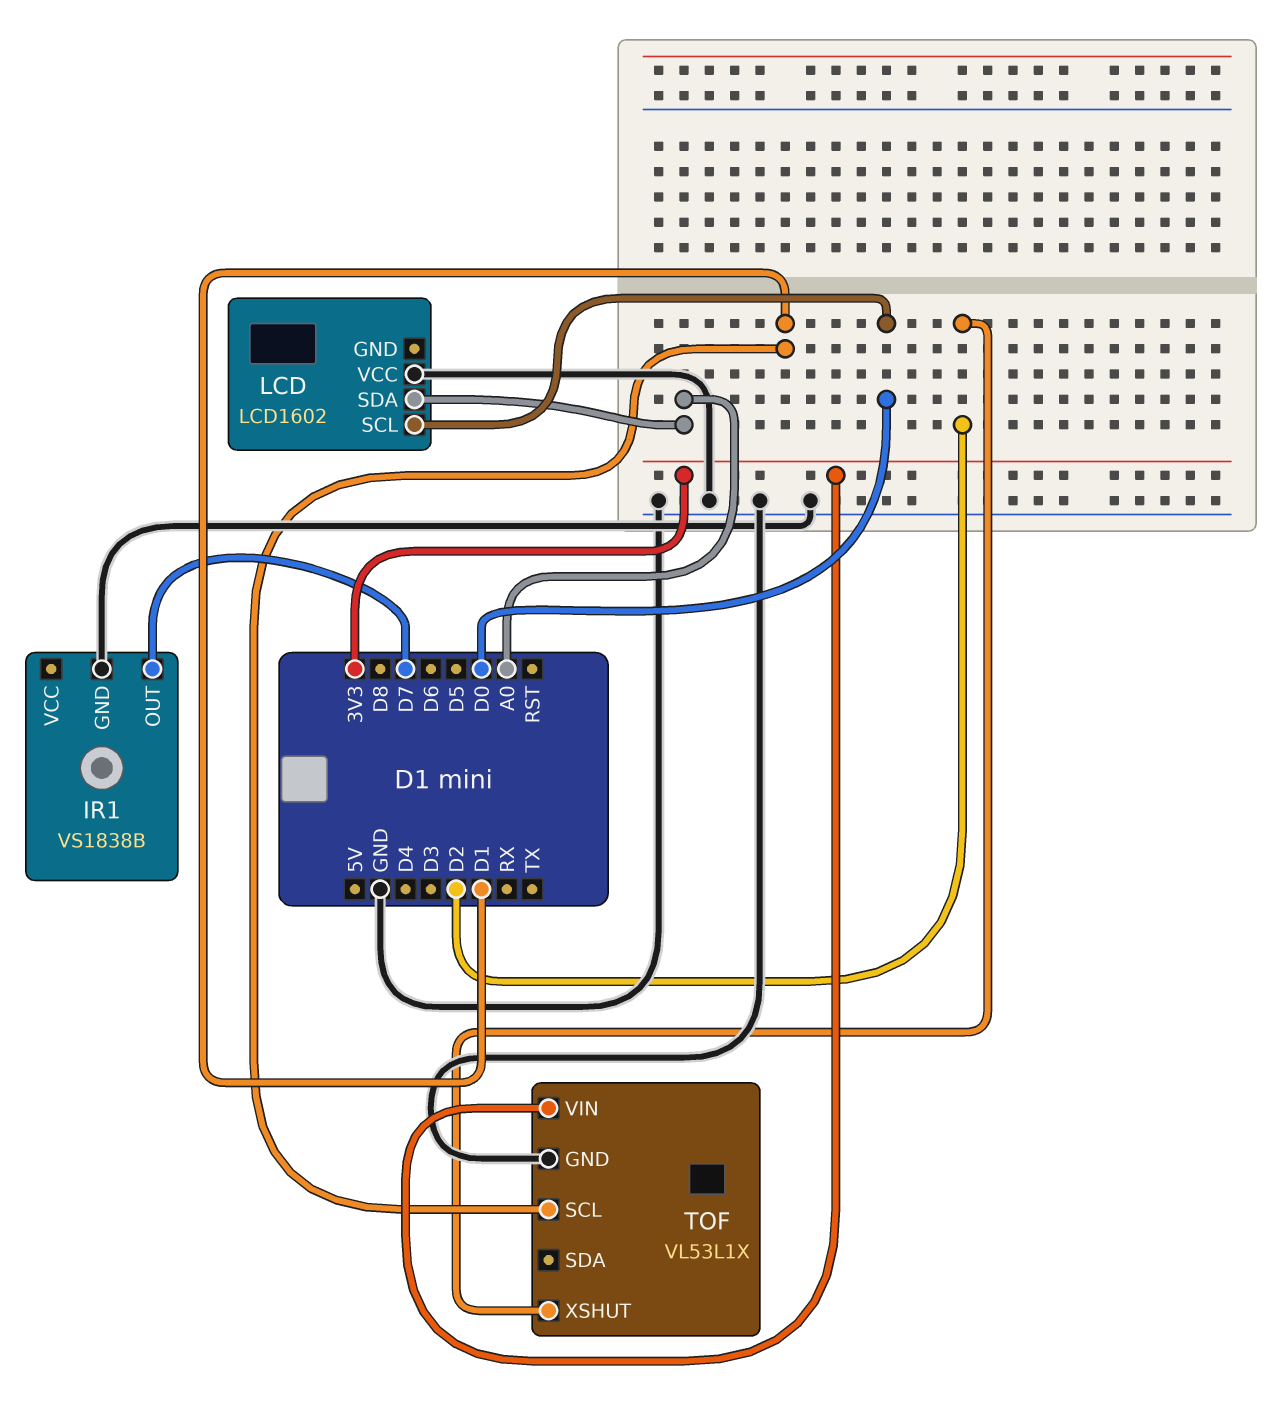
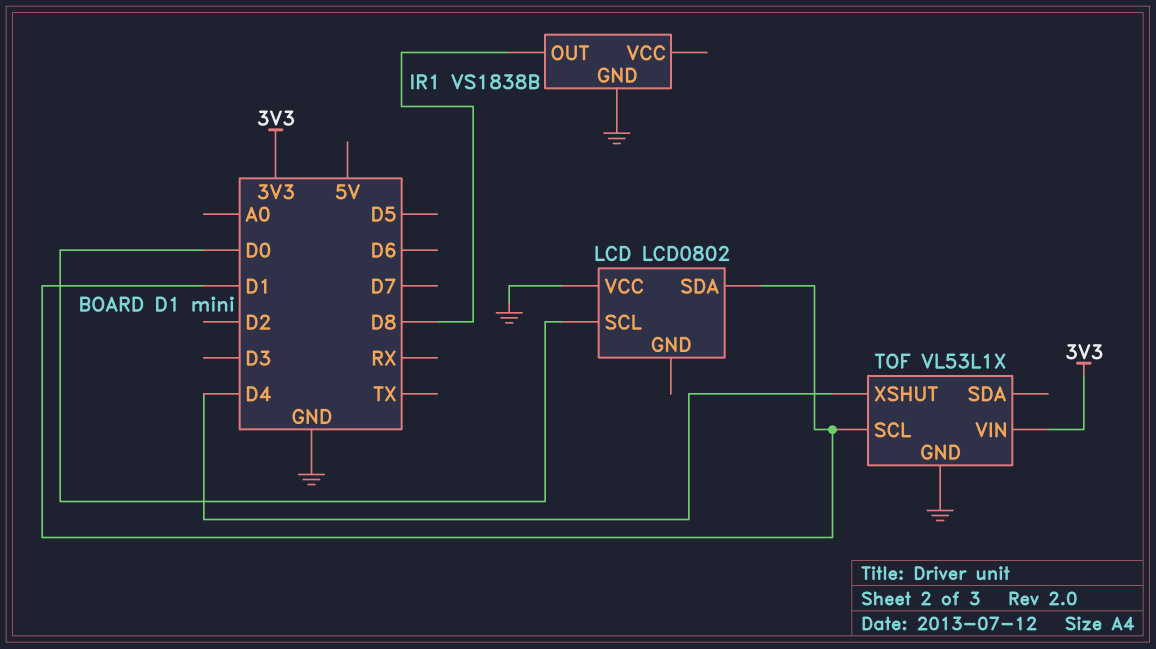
IR1 pin OUT: D7 -> D8
LCD: LCD1602 -> LCD0802
LCD pin SDA: A0 -> D1
TOF pin XSHUT: D2 -> D4

